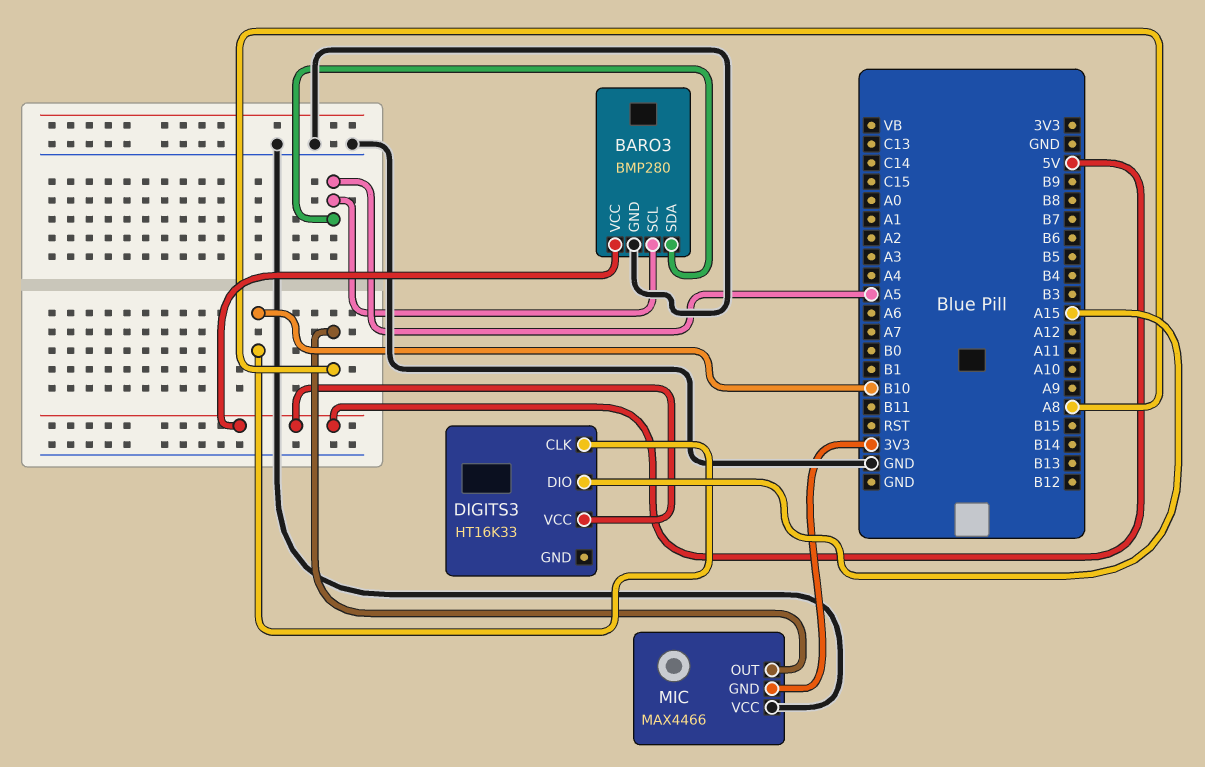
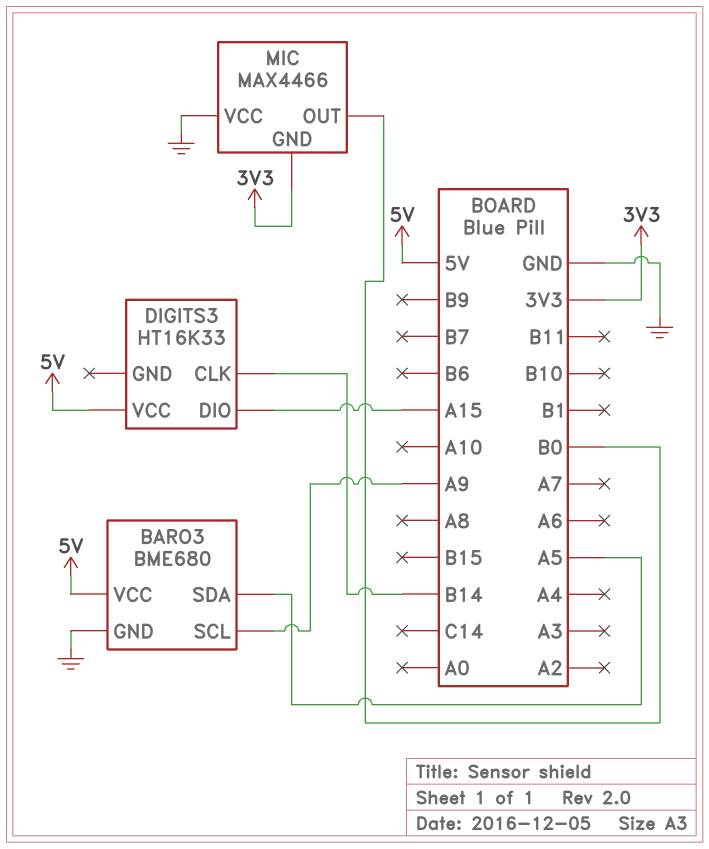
BARO3: BMP280 -> BME680
BARO3 pin SCL: A5 -> A9
DIGITS3 pin CLK: B10 -> B14
MIC pin OUT: A8 -> B0

